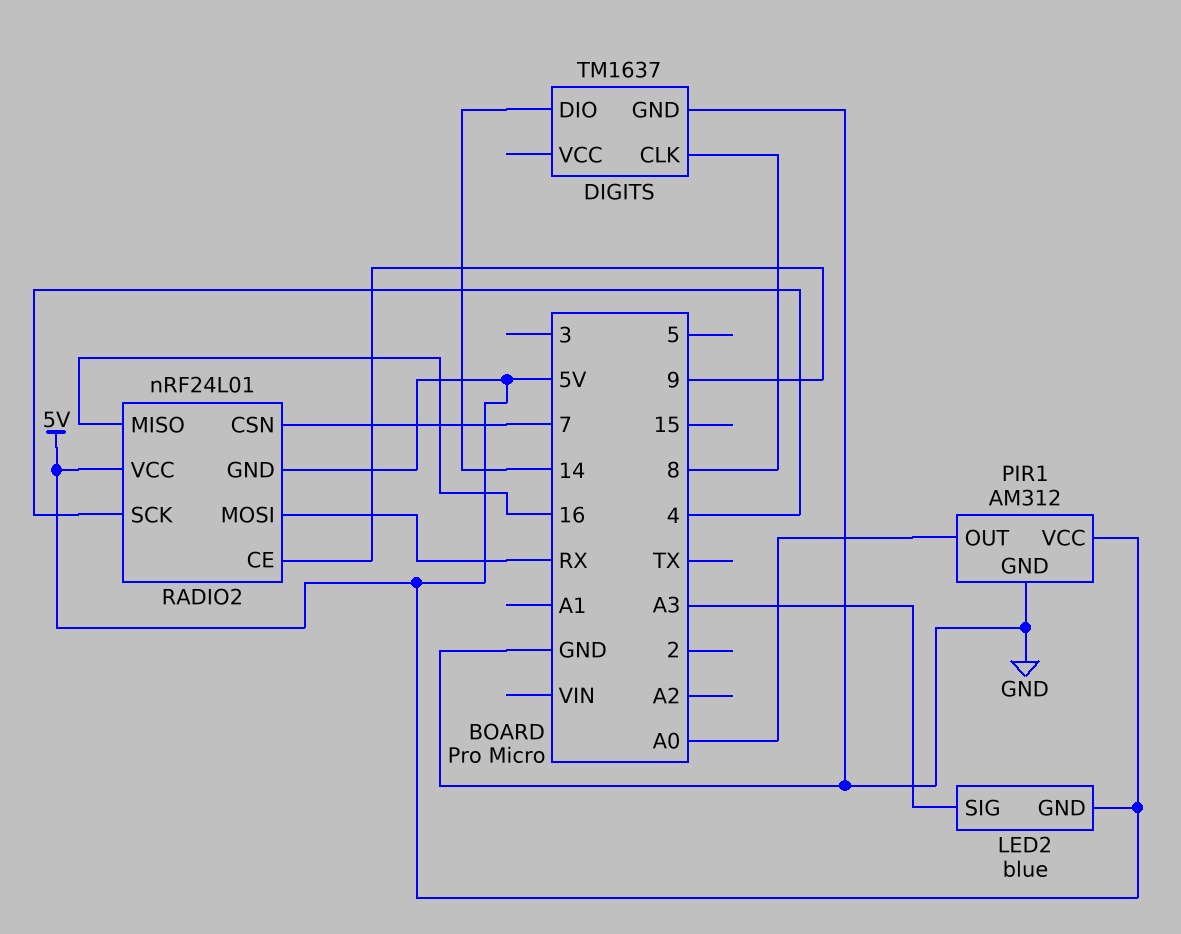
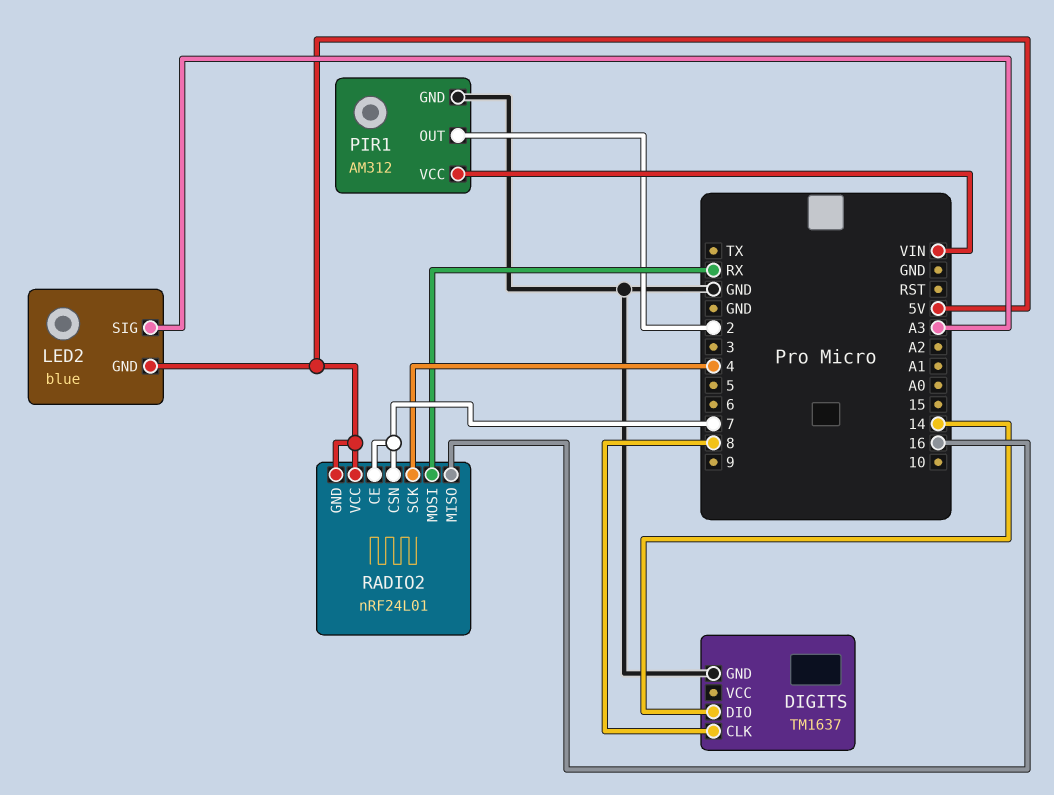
PIR1 pin OUT: A0 -> 2
PIR1 pin VCC: 5V -> VIN
RADIO2 pin CE: 9 -> 7

